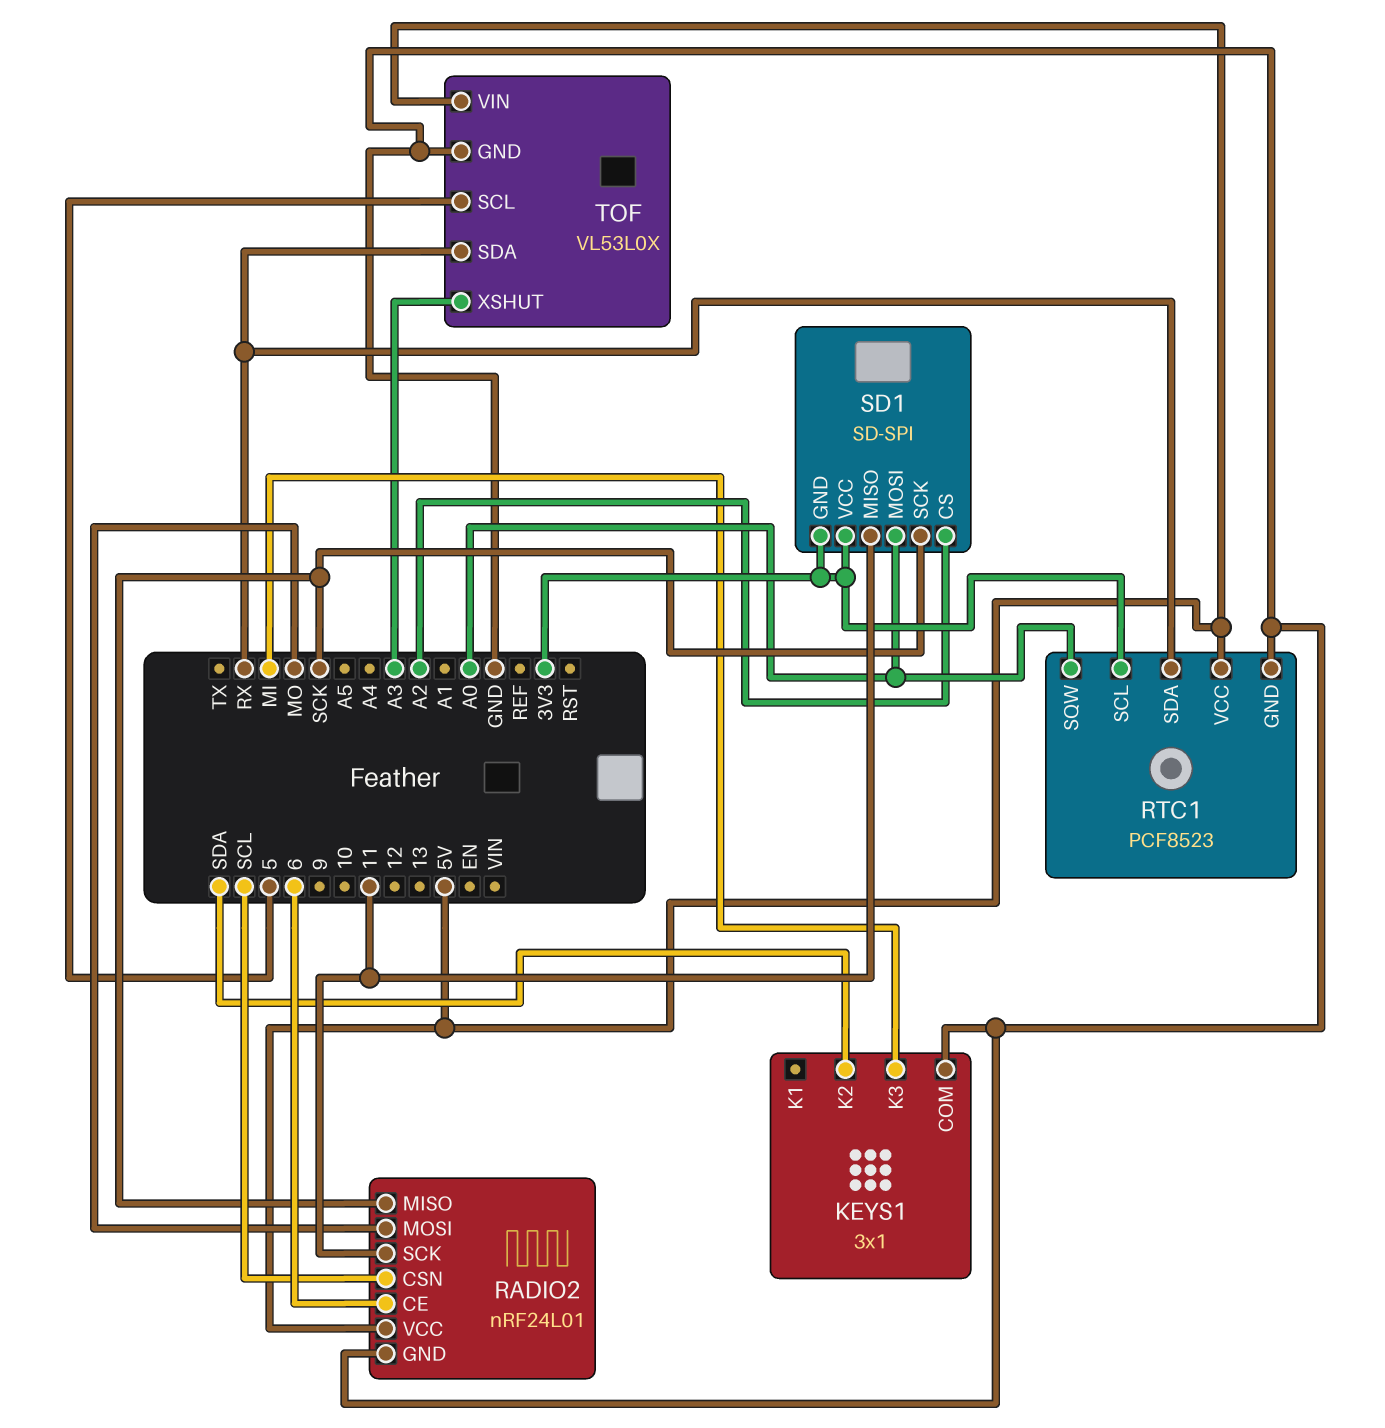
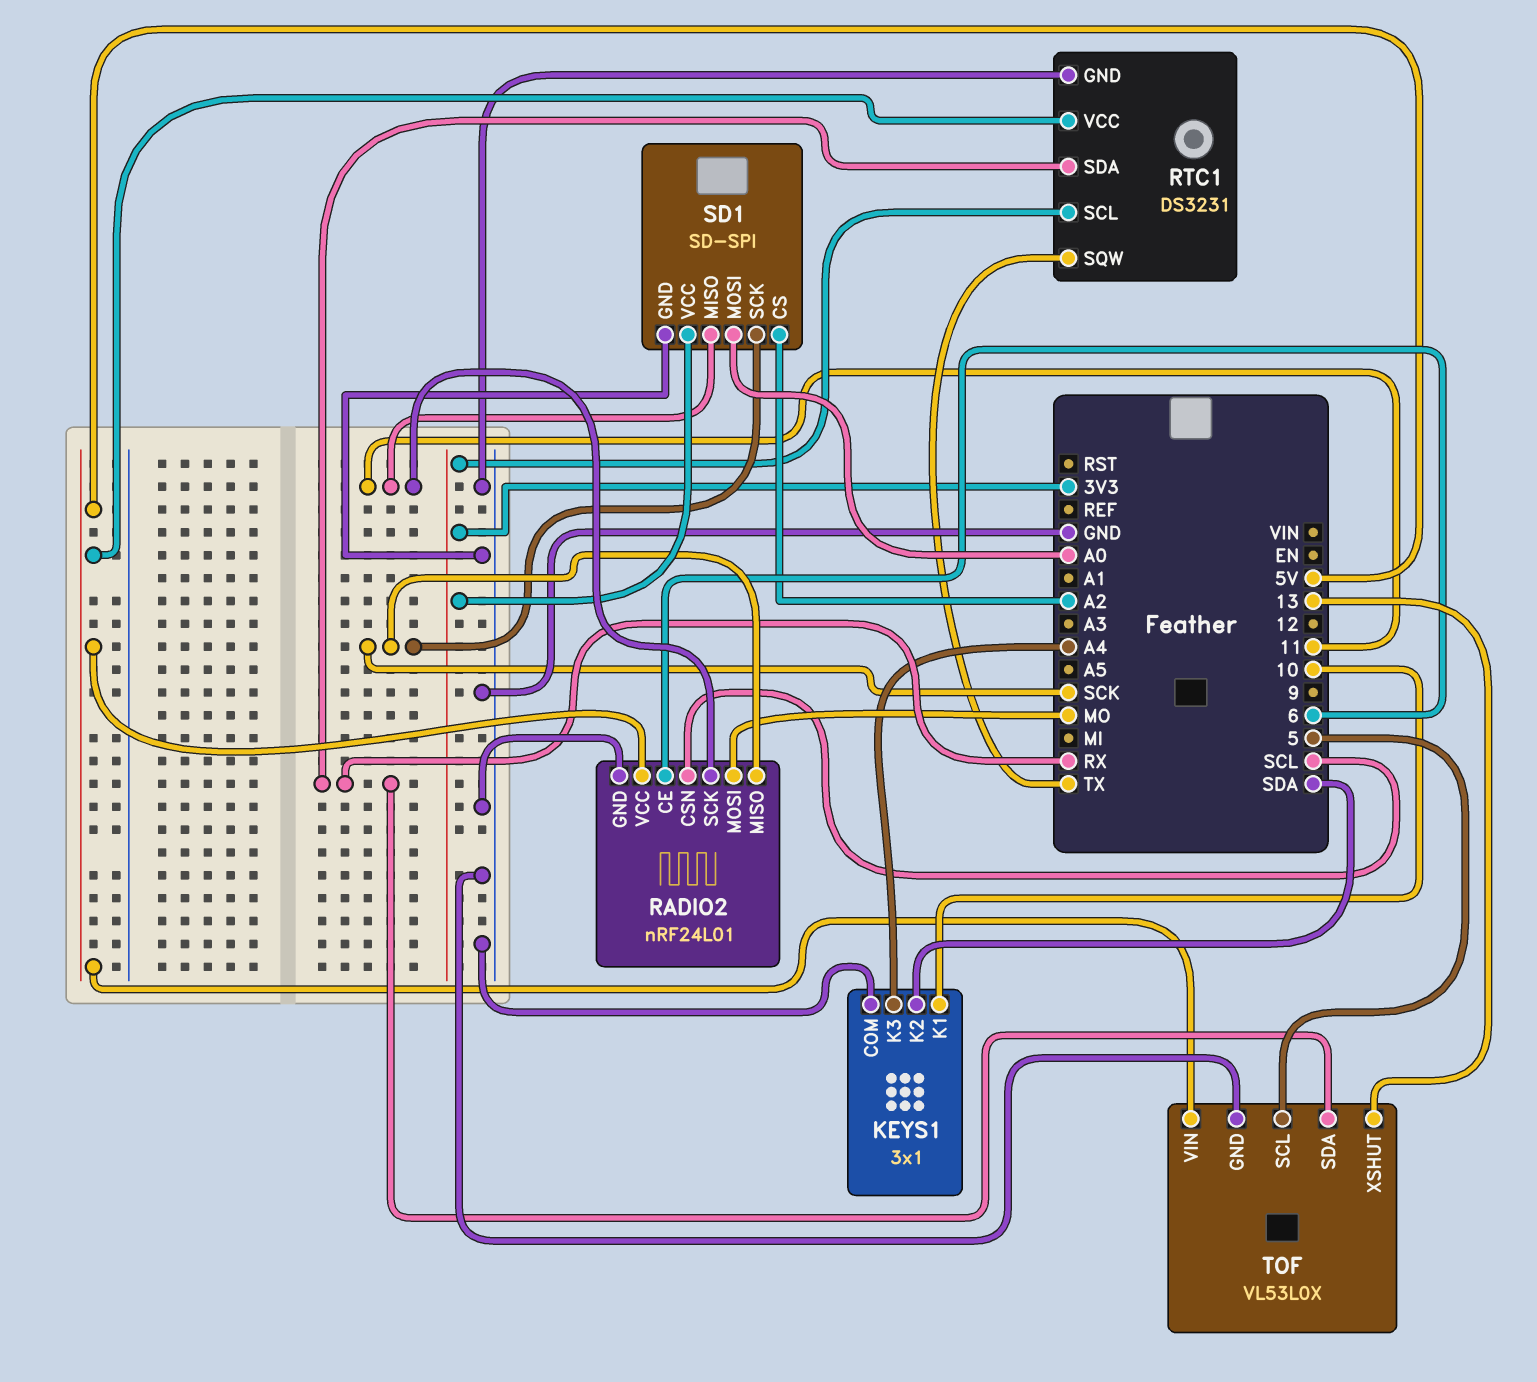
KEYS1 pin K1: none -> 10
KEYS1 pin K3: MI -> A4
RTC1: PCF8523 -> DS3231
RTC1 pin SQW: A0 -> TX
SD1 pin GND: 3V3 -> GND
TOF pin XSHUT: A3 -> 13

